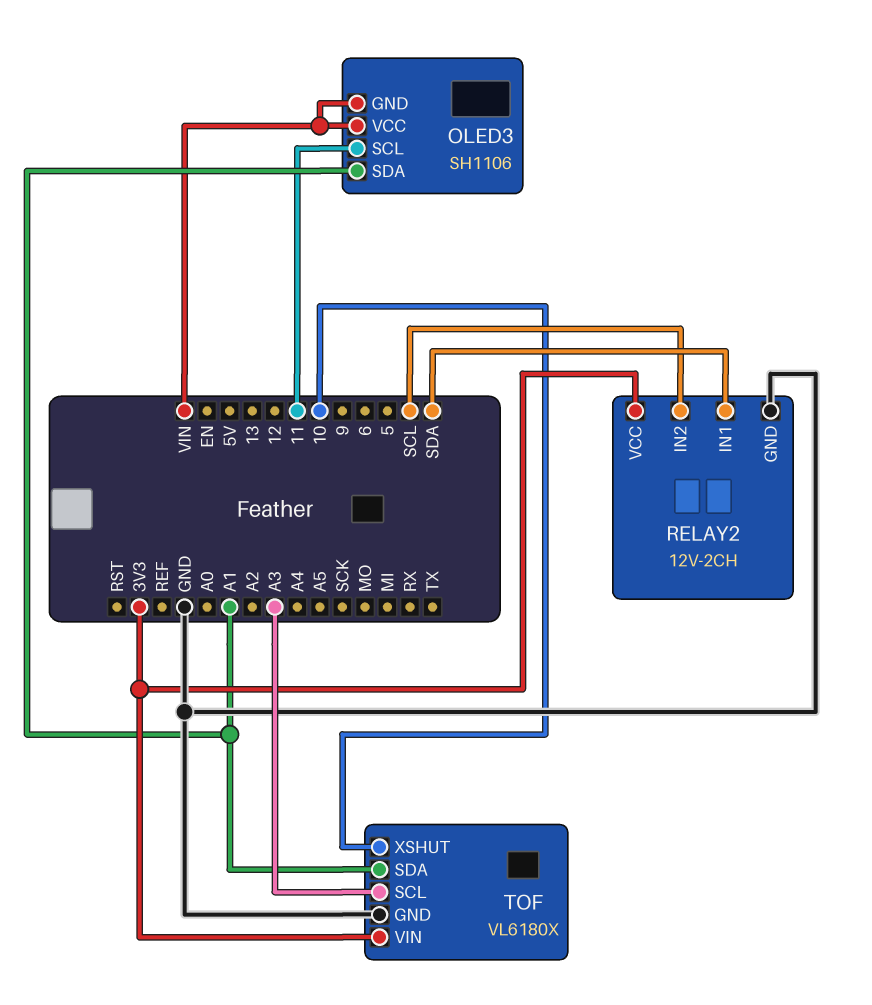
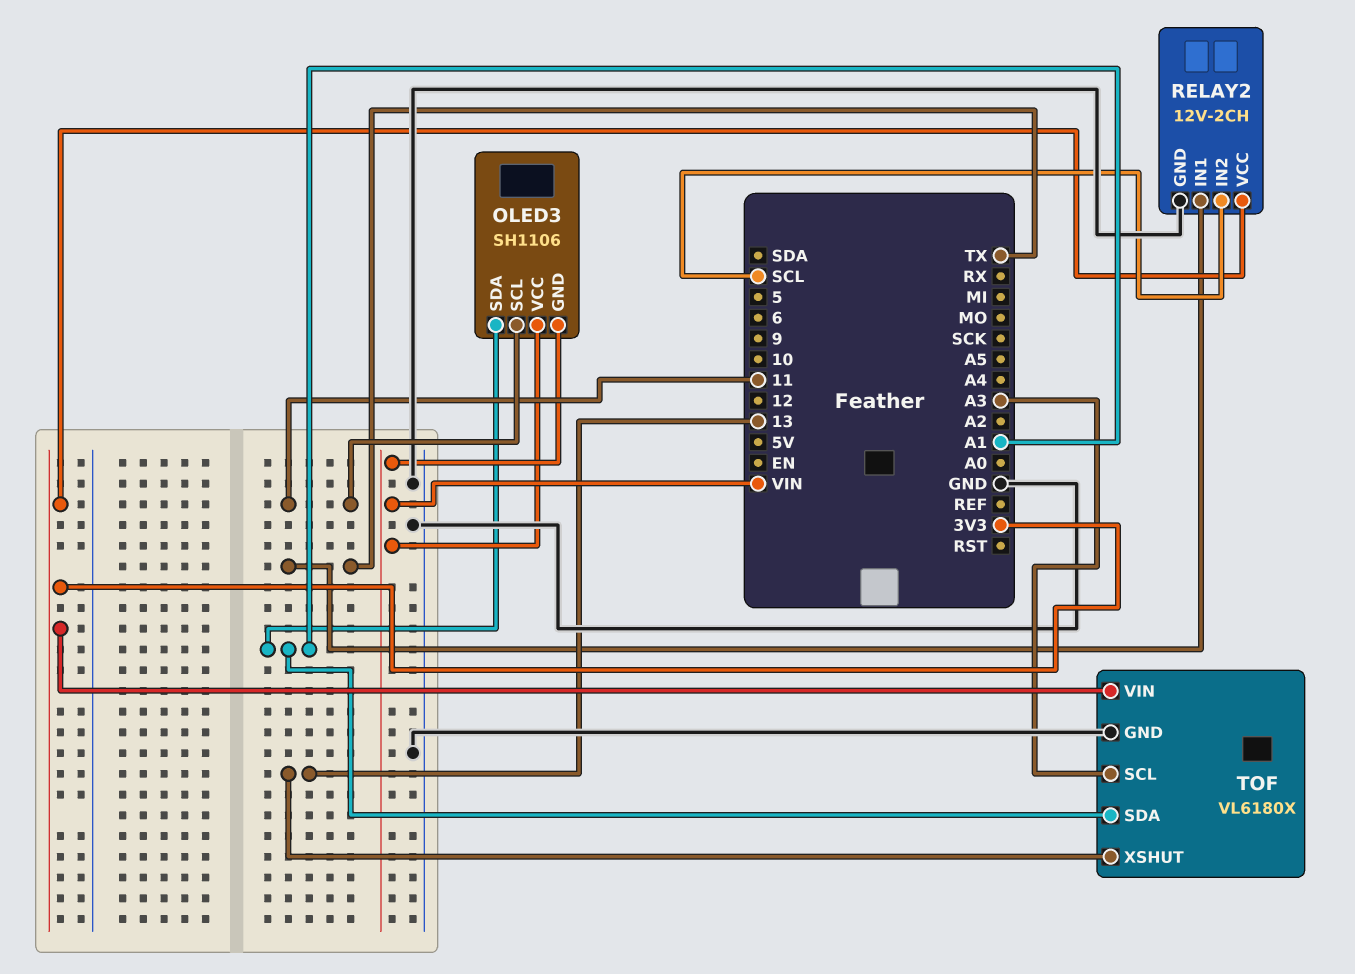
RELAY2 pin IN1: SDA -> TX
TOF pin XSHUT: 10 -> 13

